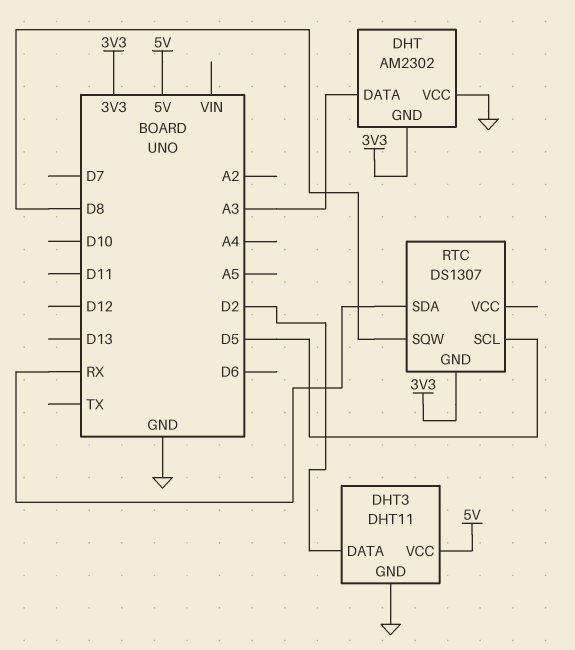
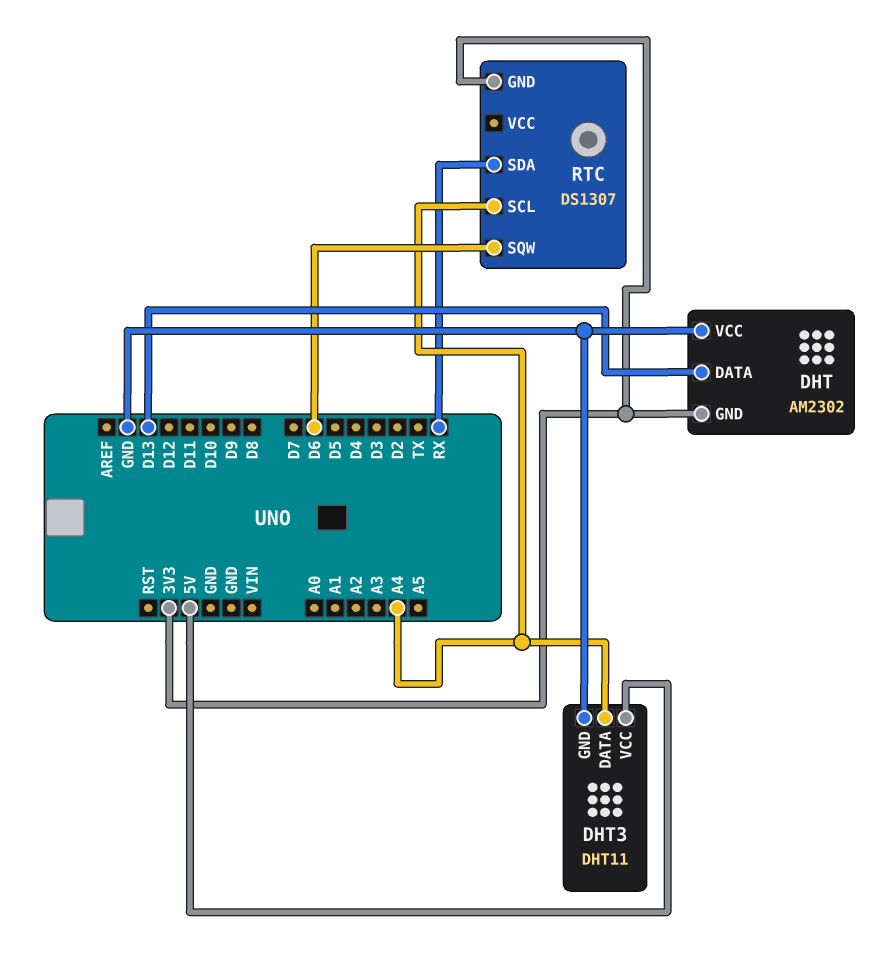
DHT pin DATA: A3 -> D13
DHT3 pin DATA: D2 -> A4
RTC pin SCL: D5 -> A4
RTC pin SQW: D8 -> D6

